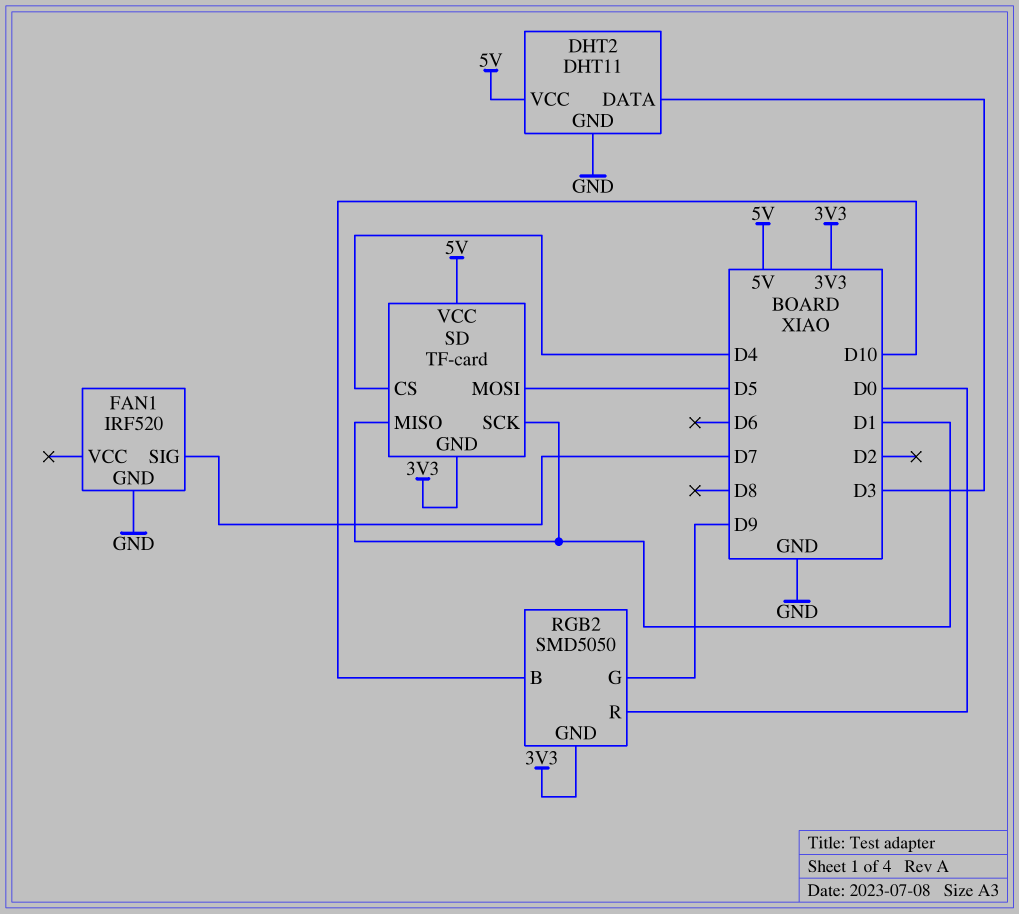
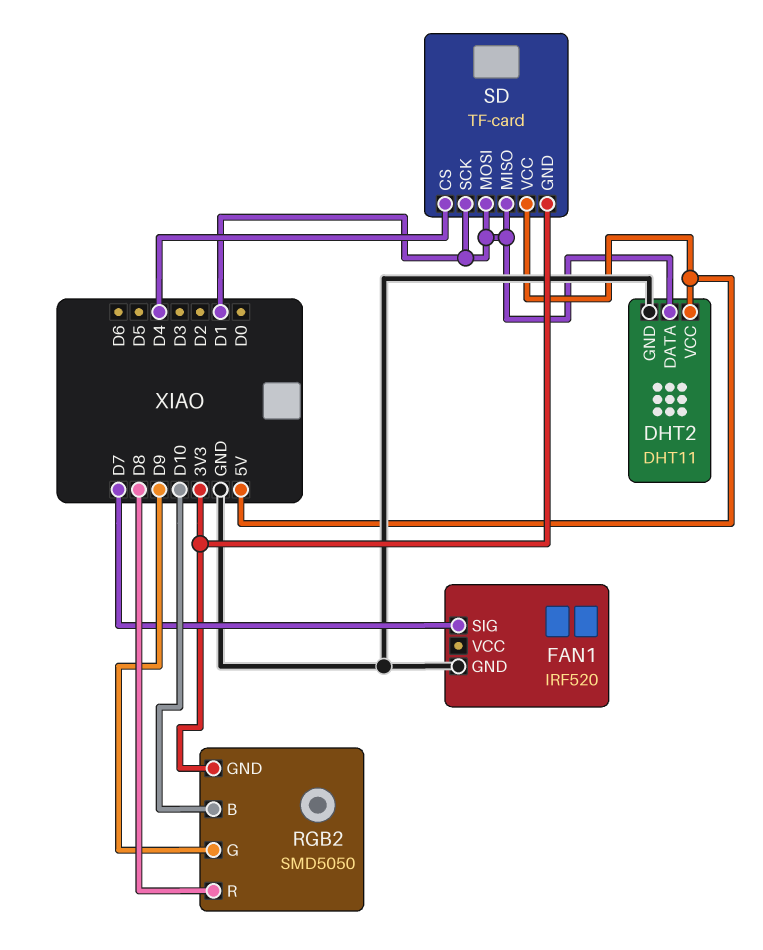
DHT2 pin DATA: D3 -> D1
RGB2 pin R: D0 -> D8
SD pin MOSI: D5 -> D1

